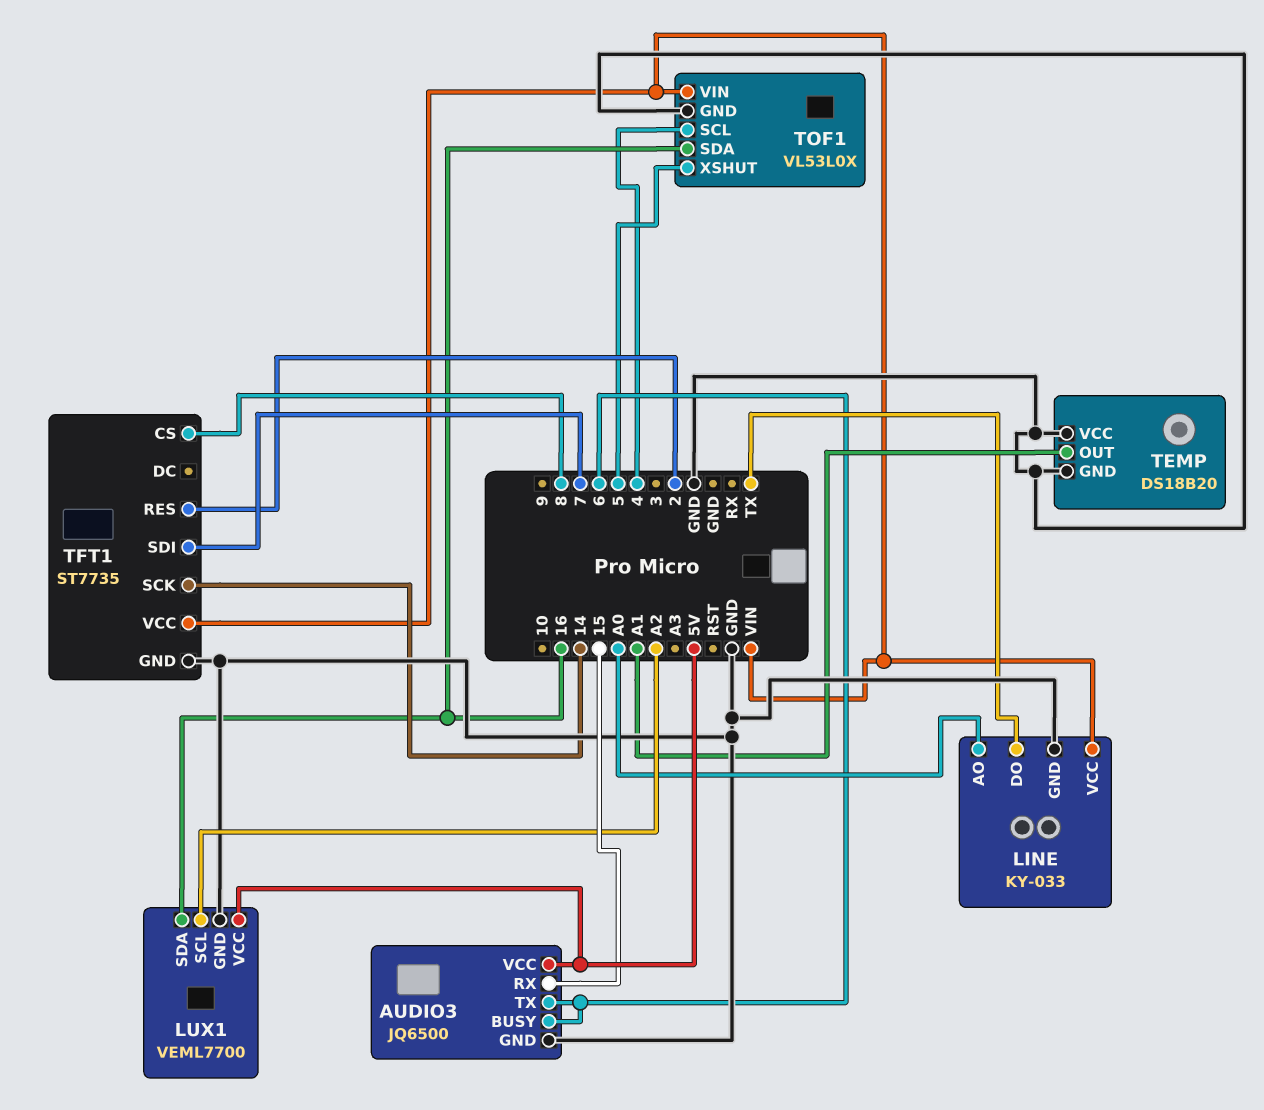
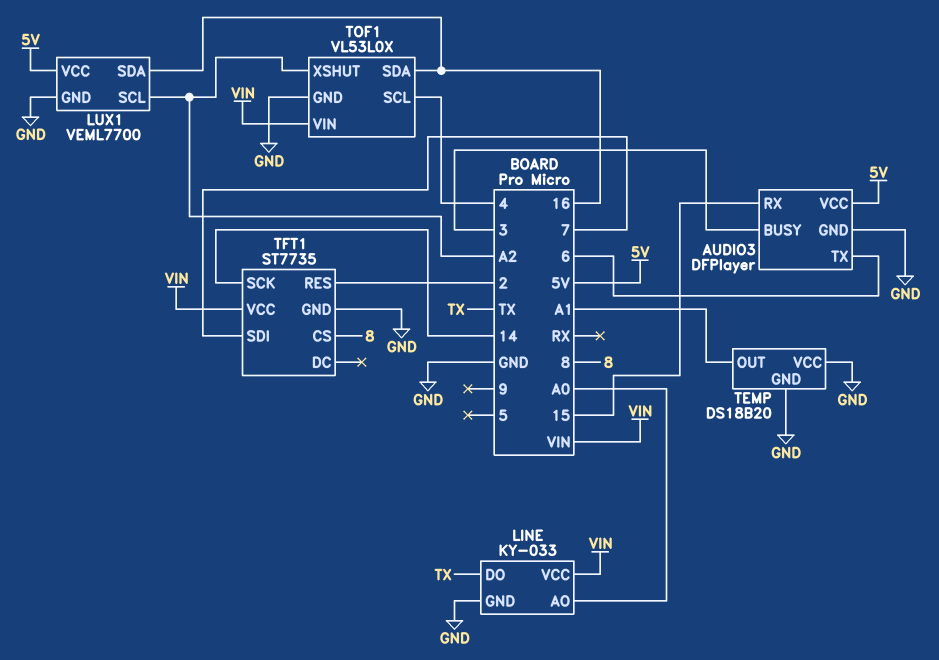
AUDIO3: JQ6500 -> DFPlayer
AUDIO3 pin BUSY: 6 -> 3
TOF1 pin XSHUT: 5 -> A2

